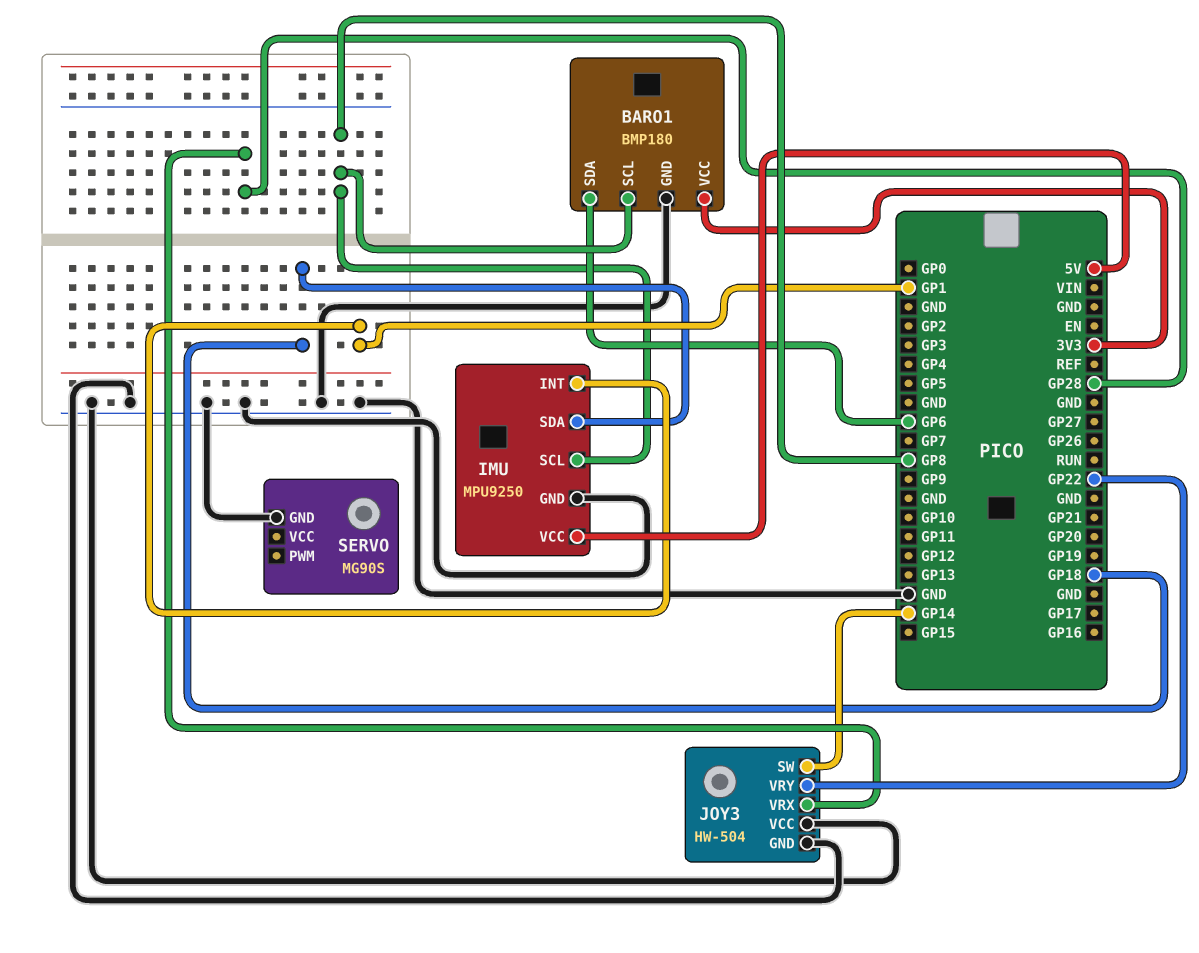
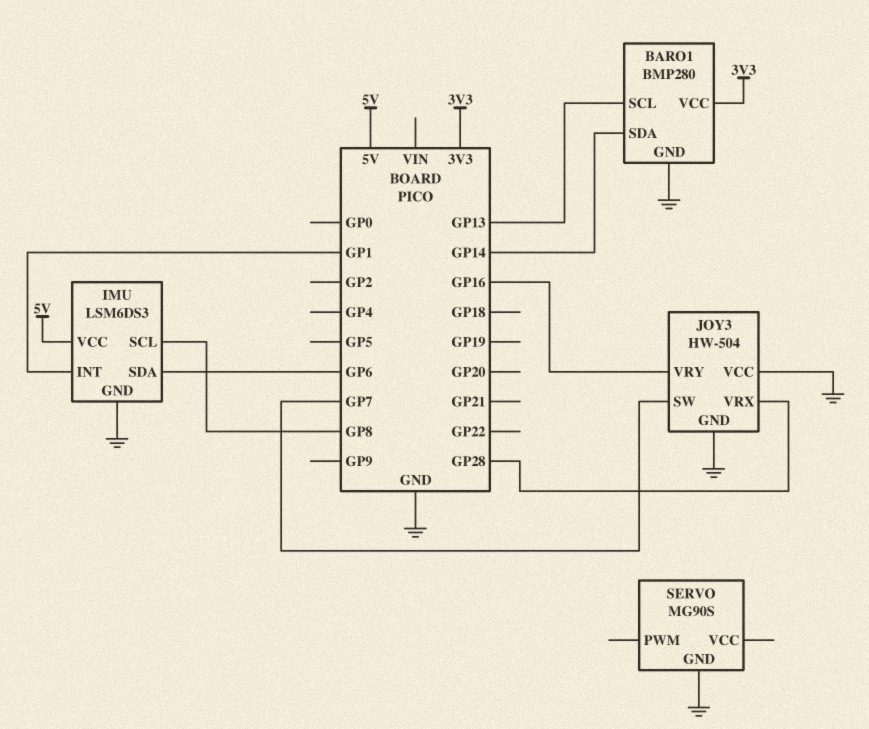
BARO1: BMP180 -> BMP280
BARO1 pin SCL: GP8 -> GP13
BARO1 pin SDA: GP6 -> GP14
IMU: MPU9250 -> LSM6DS3
IMU pin SDA: GP18 -> GP6
JOY3 pin SW: GP14 -> GP7
JOY3 pin VRY: GP22 -> GP16

